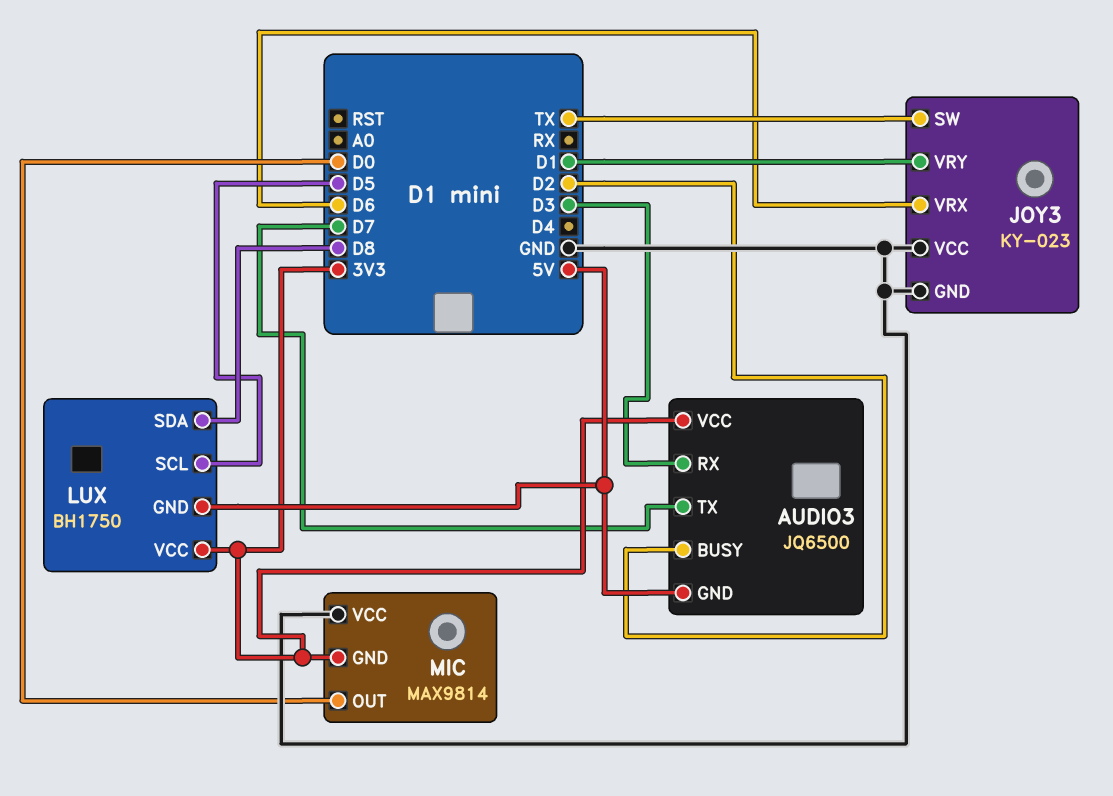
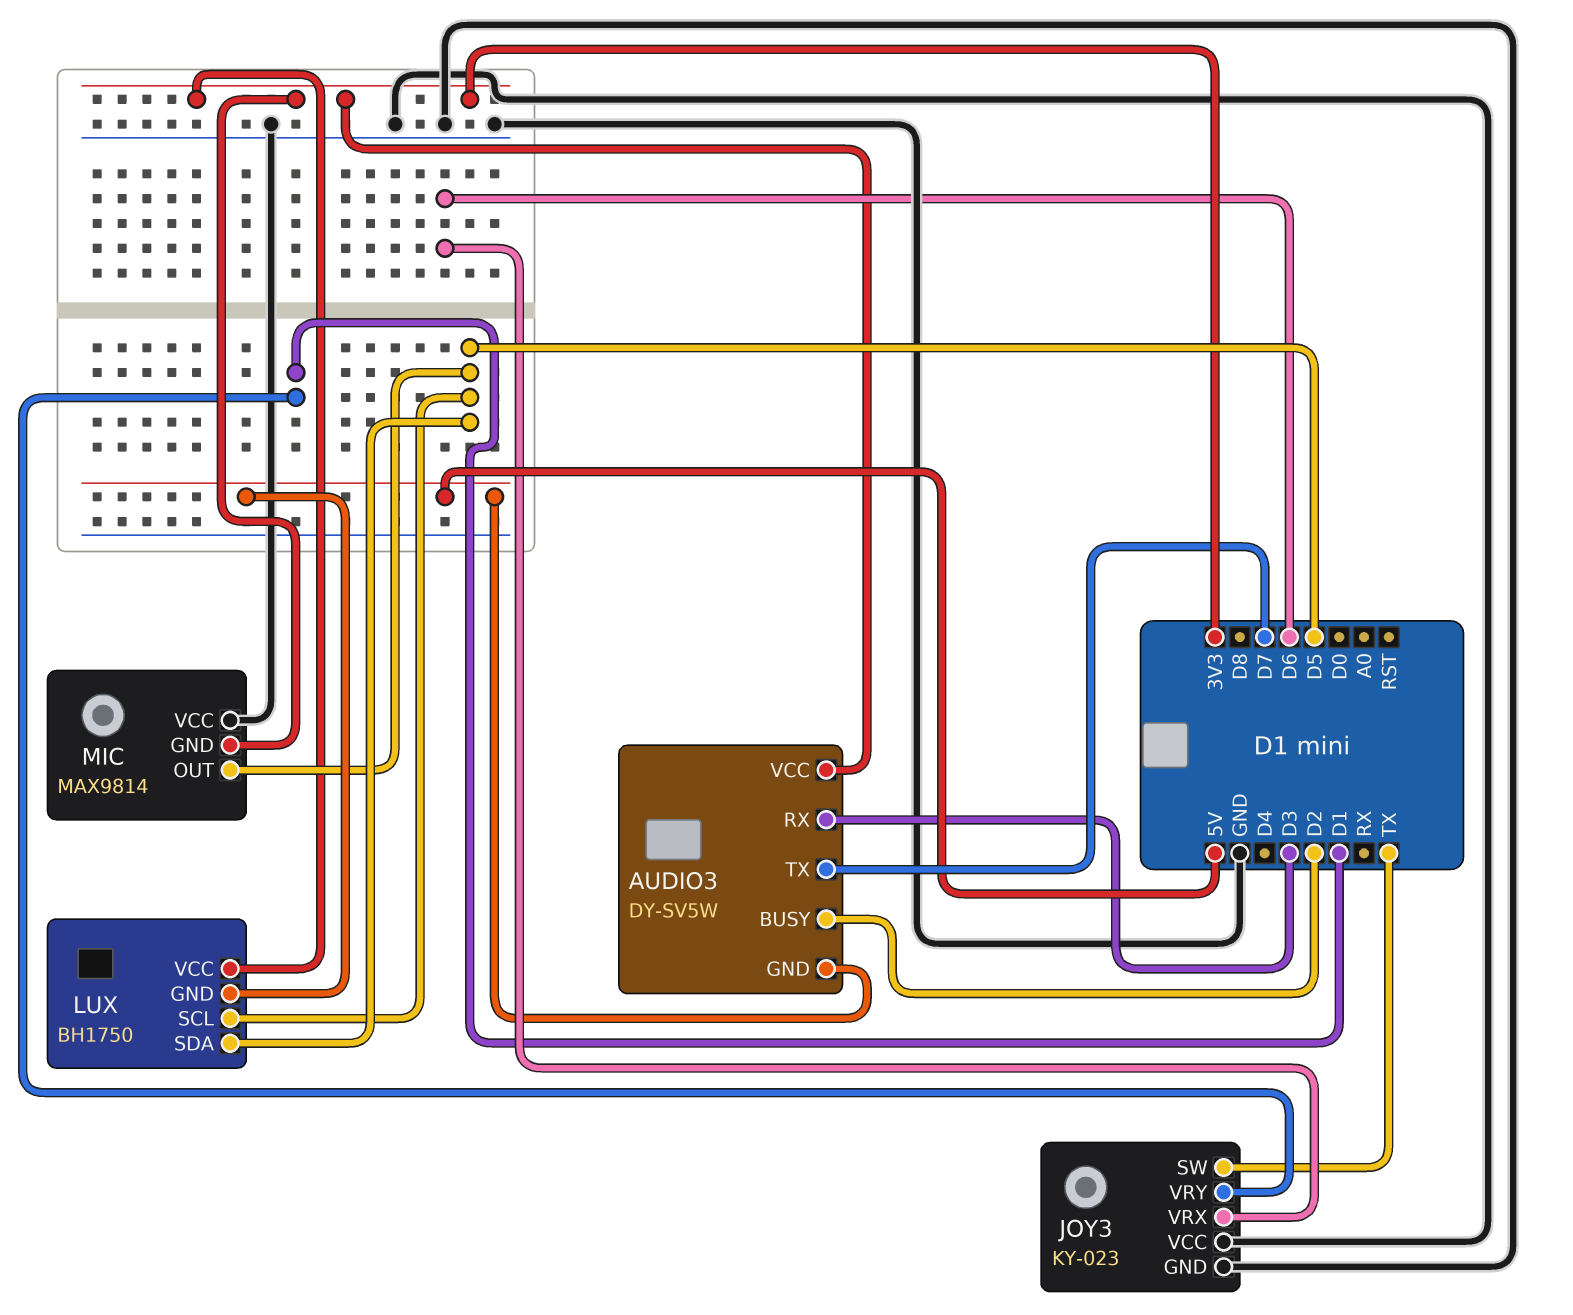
AUDIO3: JQ6500 -> DY-SV5W
LUX pin SDA: D8 -> D5
MIC pin OUT: D0 -> D5

